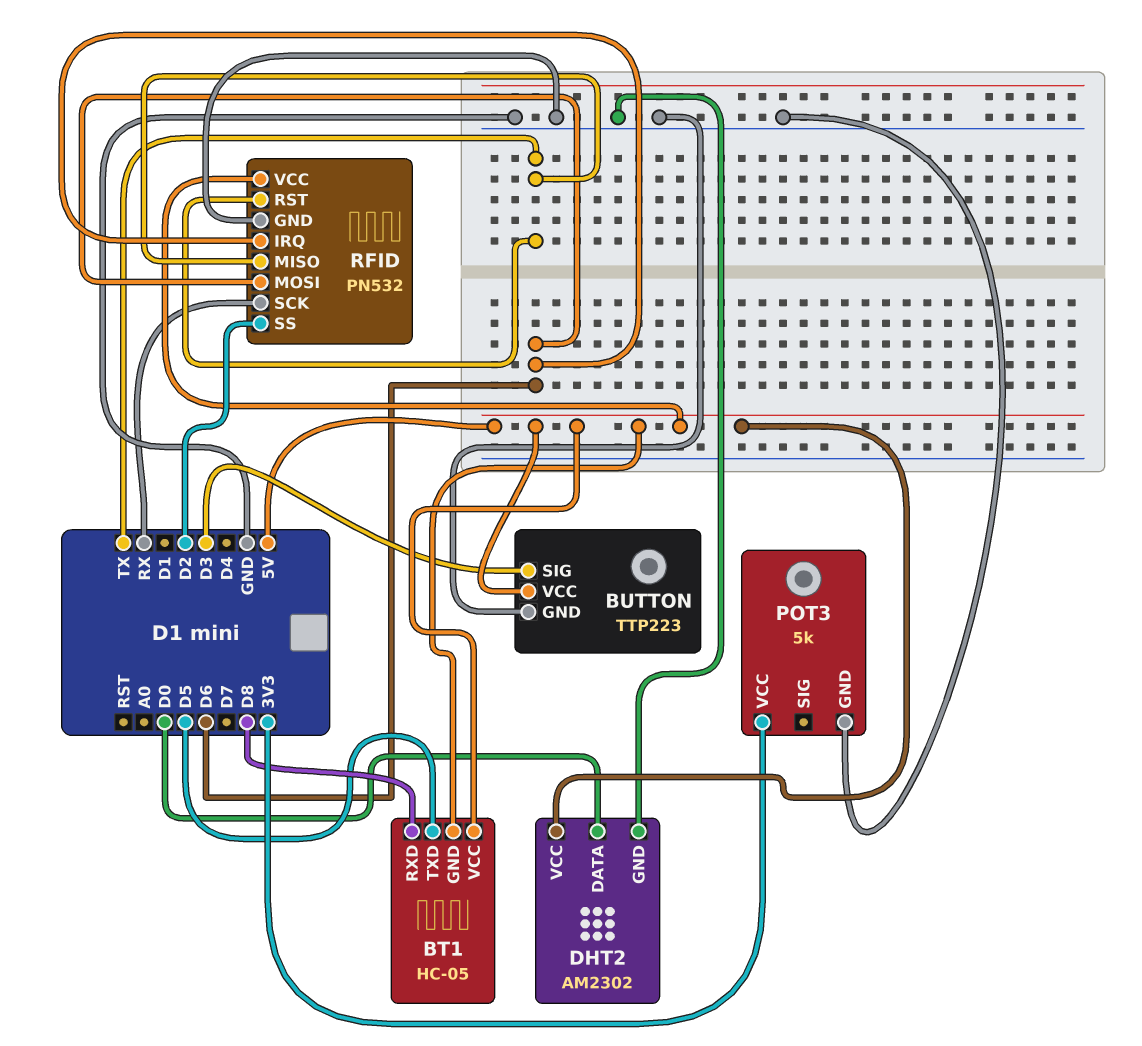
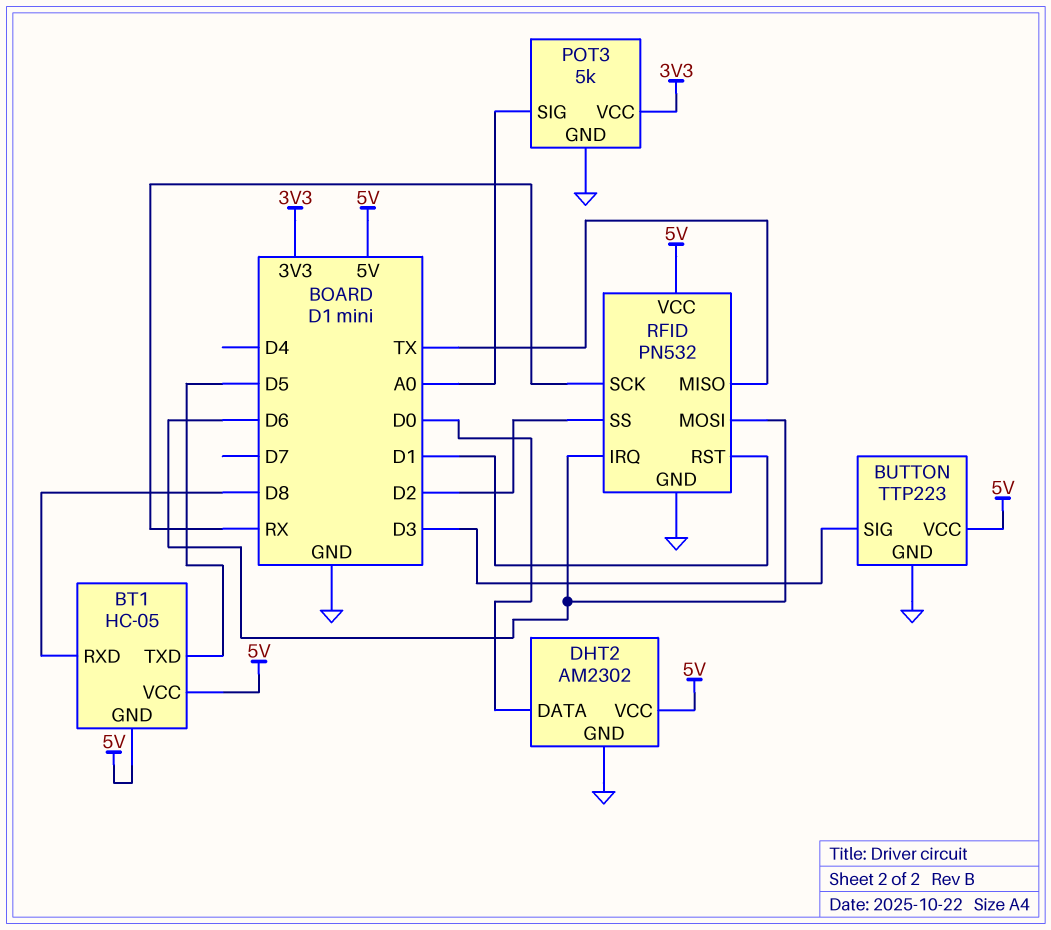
POT3 pin SIG: none -> A0
RFID pin RST: TX -> D1

